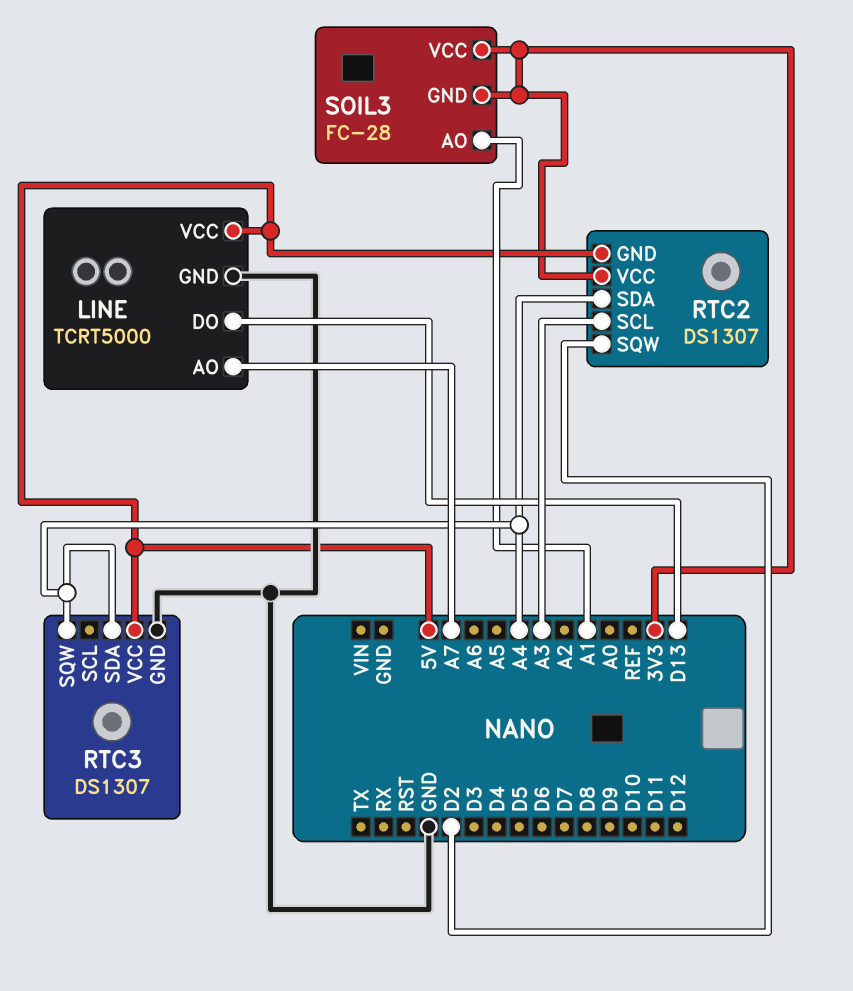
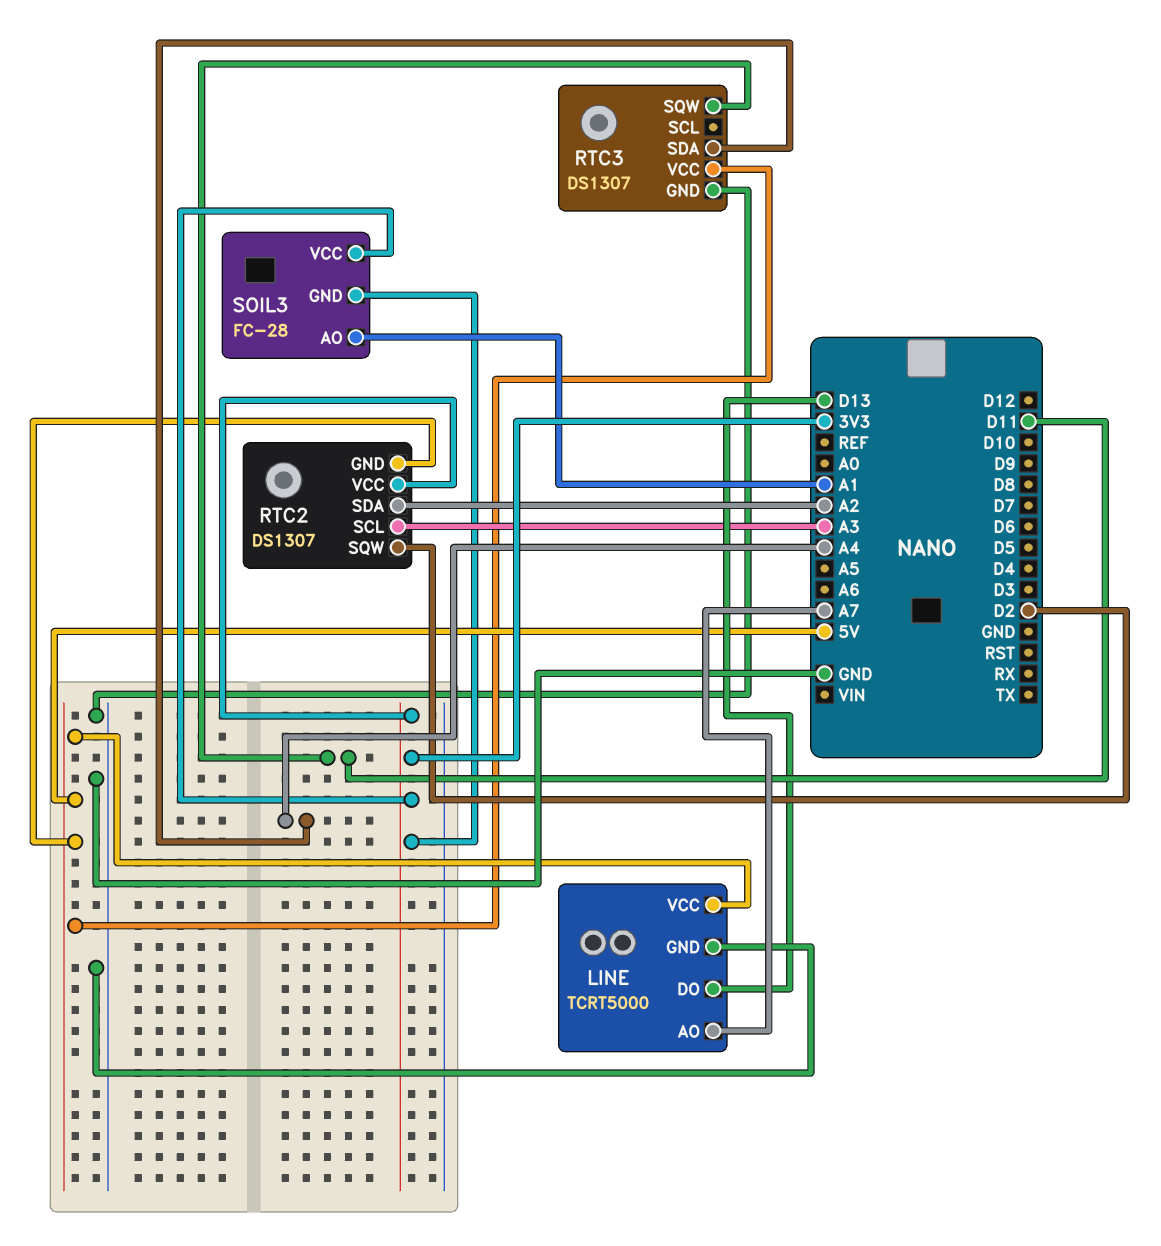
RTC2 pin SDA: A4 -> A2
RTC3 pin SQW: A4 -> D11

